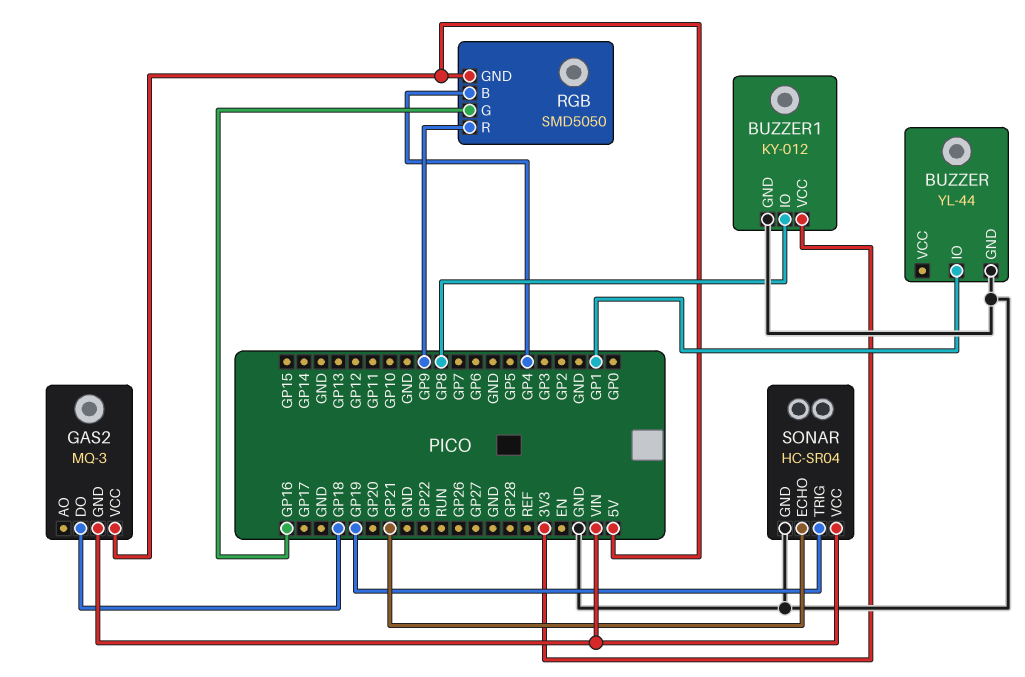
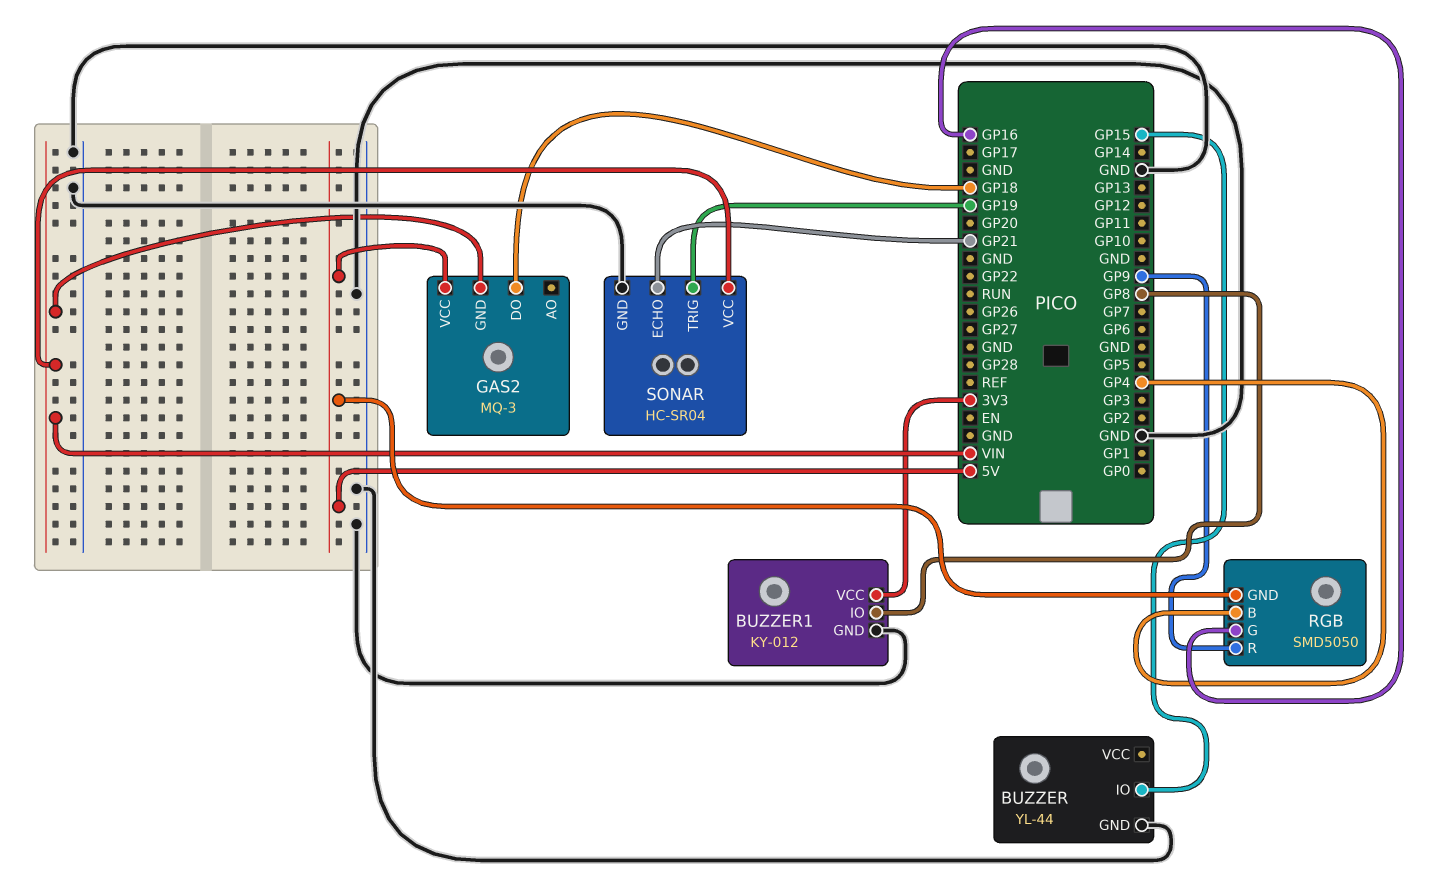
BUZZER pin IO: GP1 -> GP15

